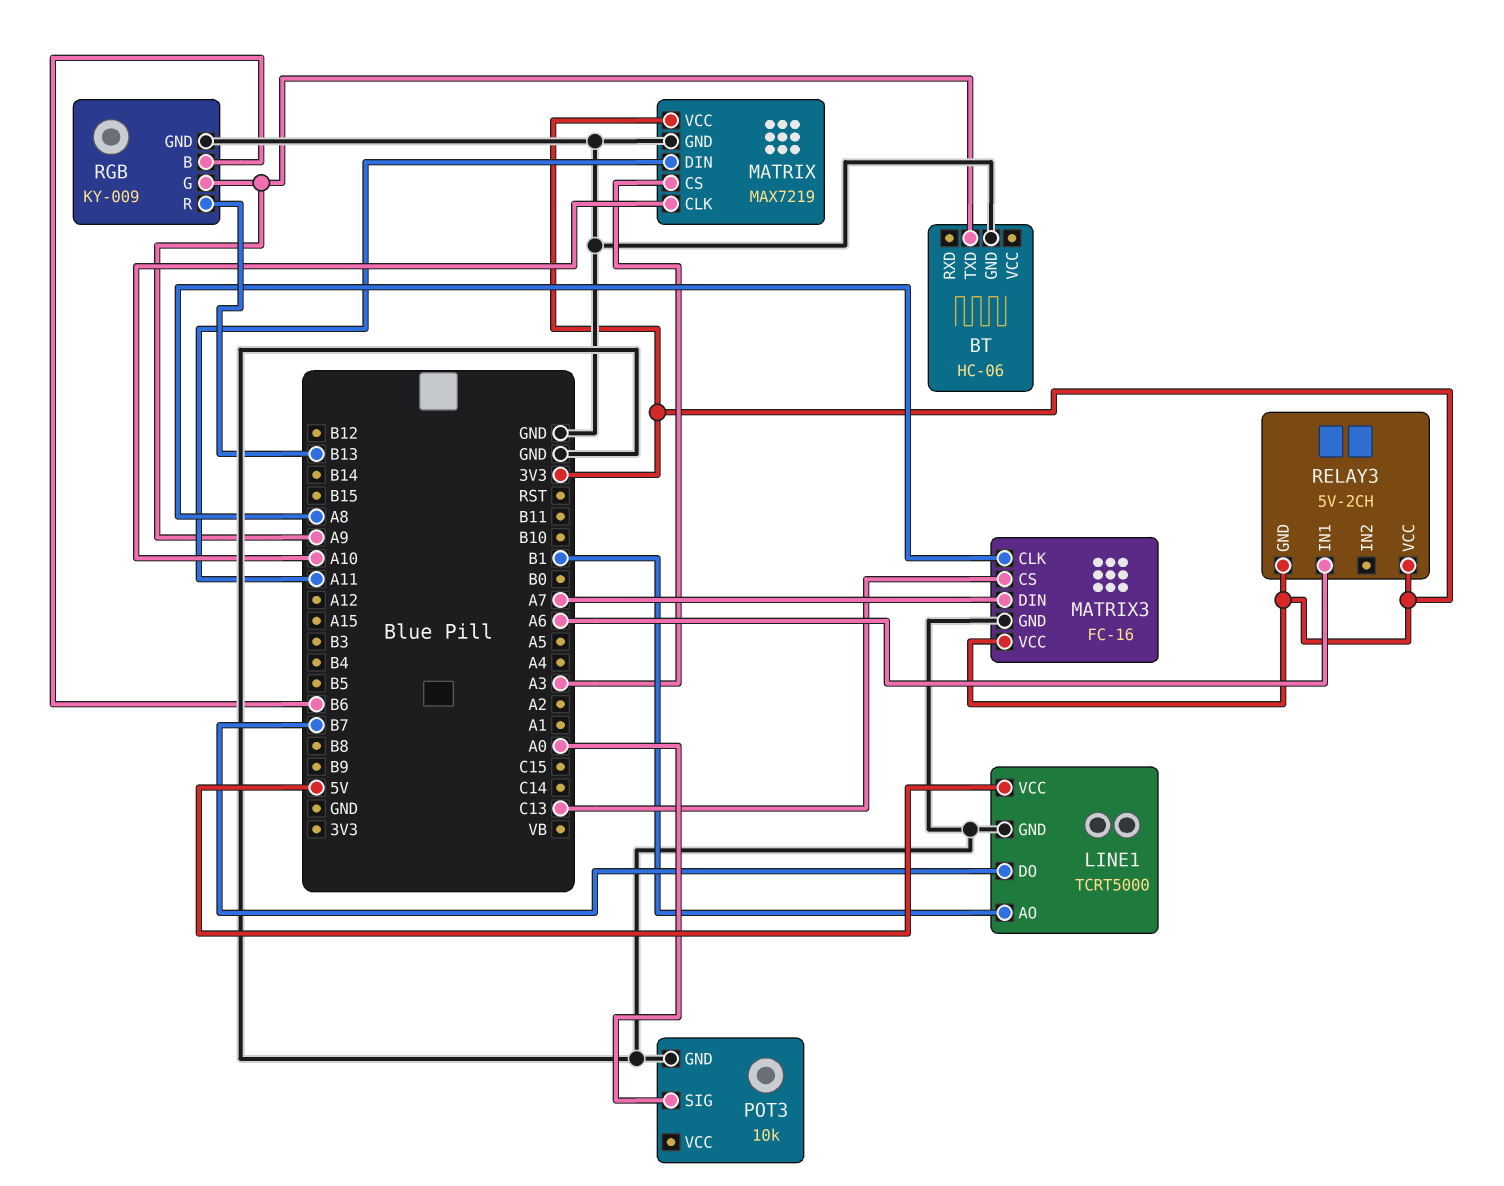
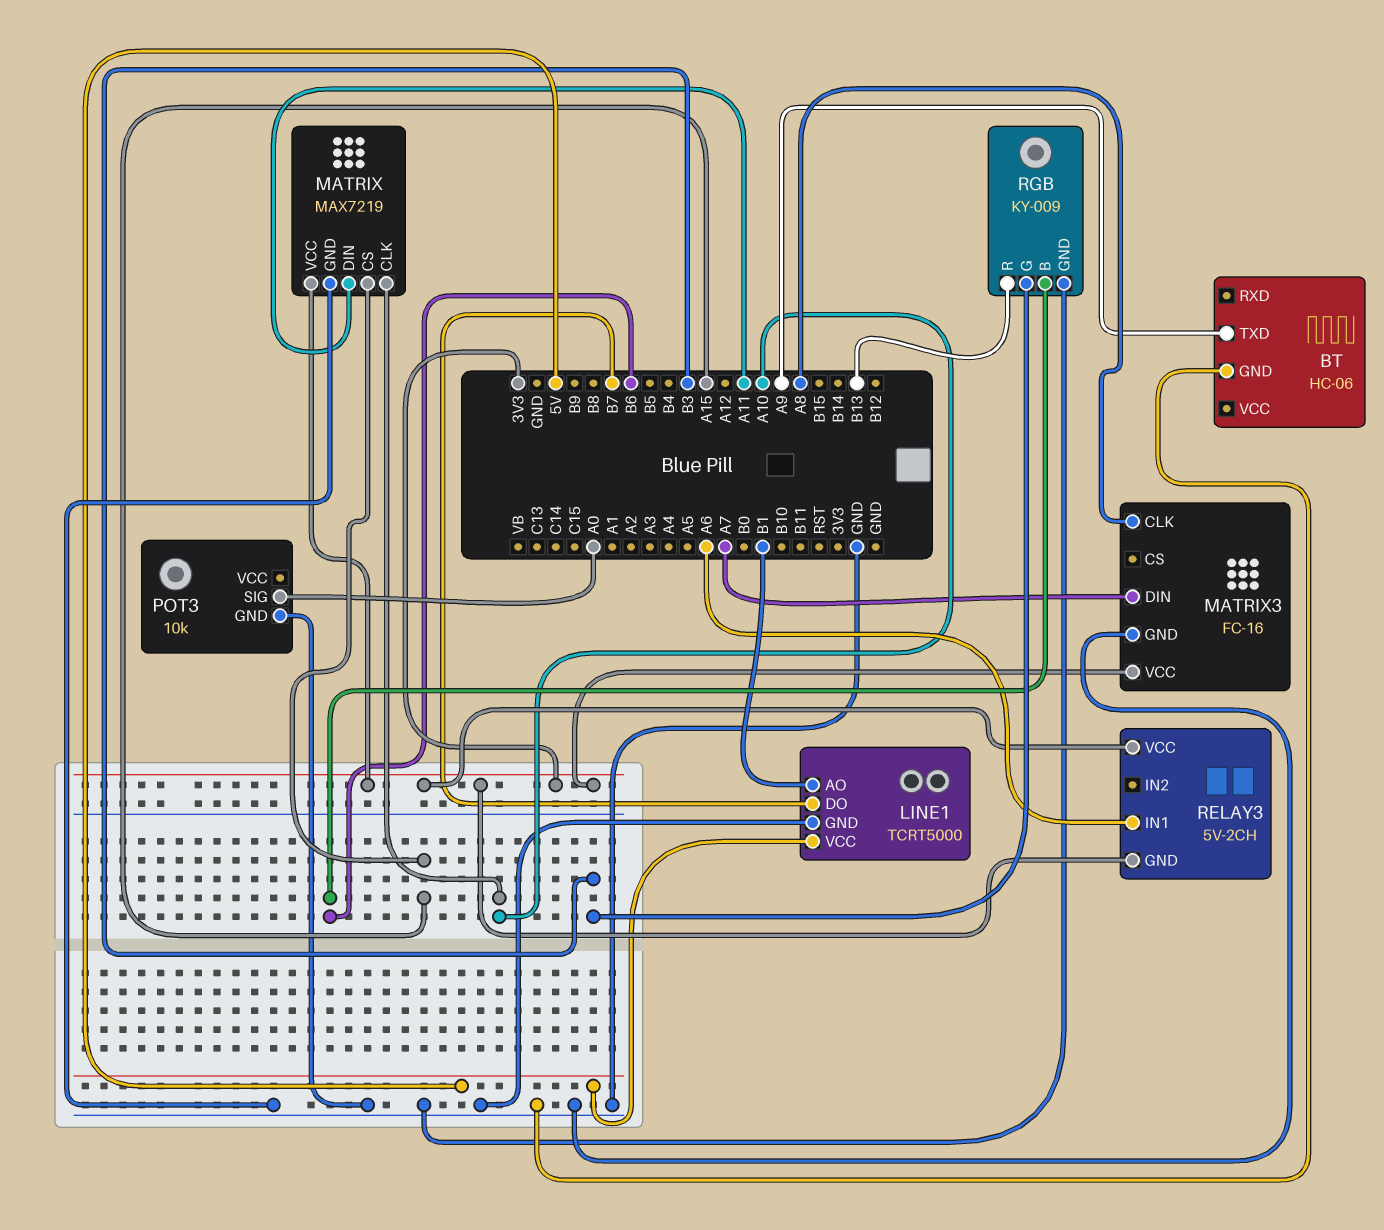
MATRIX pin CS: A3 -> A15
MATRIX3 pin CS: C13 -> none
RGB pin G: A9 -> B3

